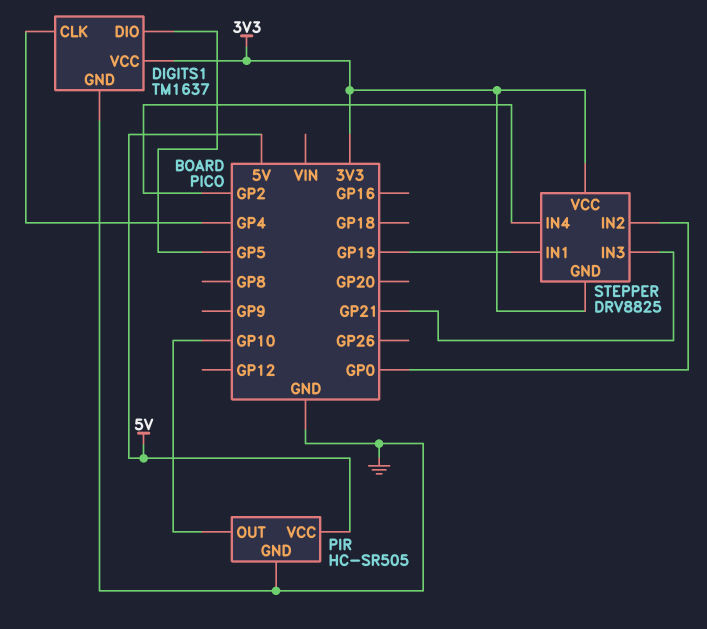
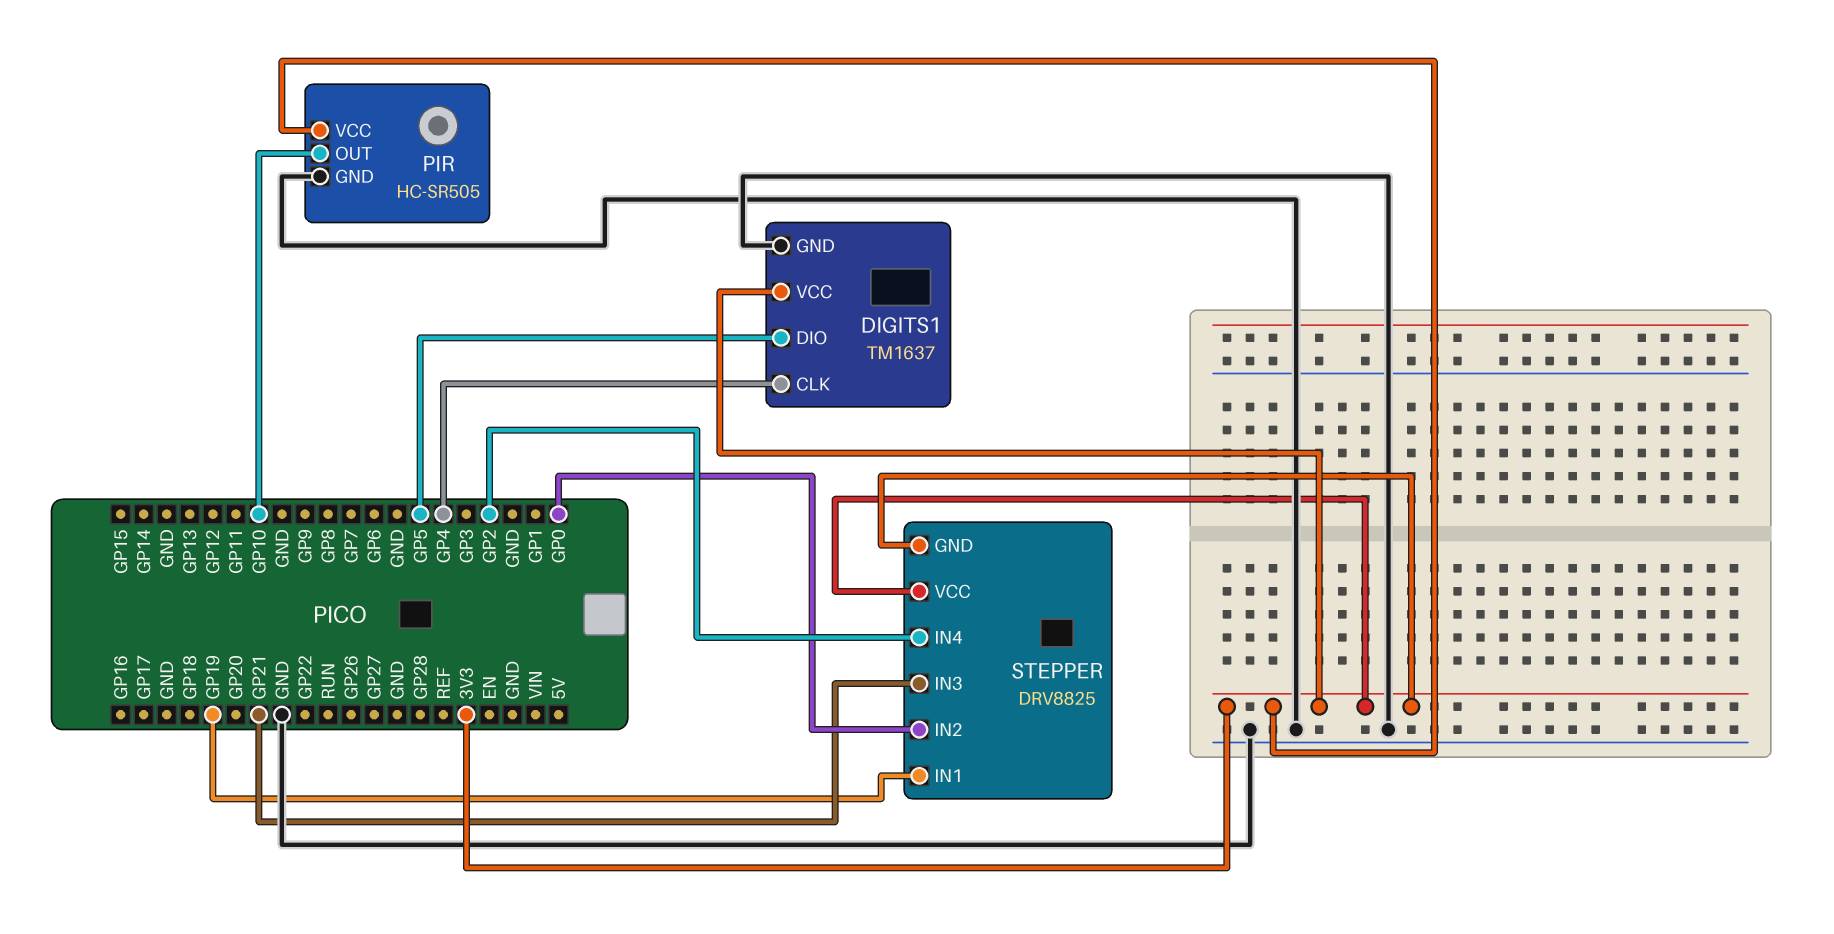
PIR pin VCC: 5V -> 3V3

